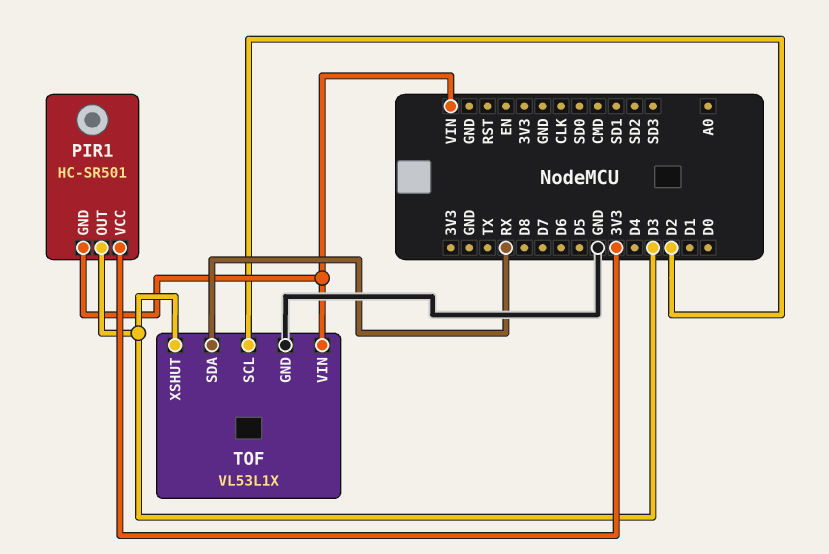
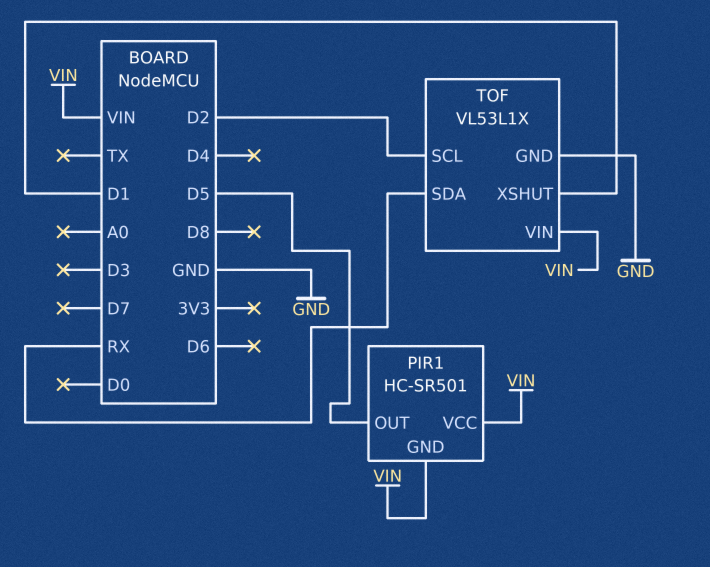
PIR1 pin OUT: D3 -> D5
PIR1 pin VCC: 3V3 -> VIN
TOF pin XSHUT: D3 -> D1

